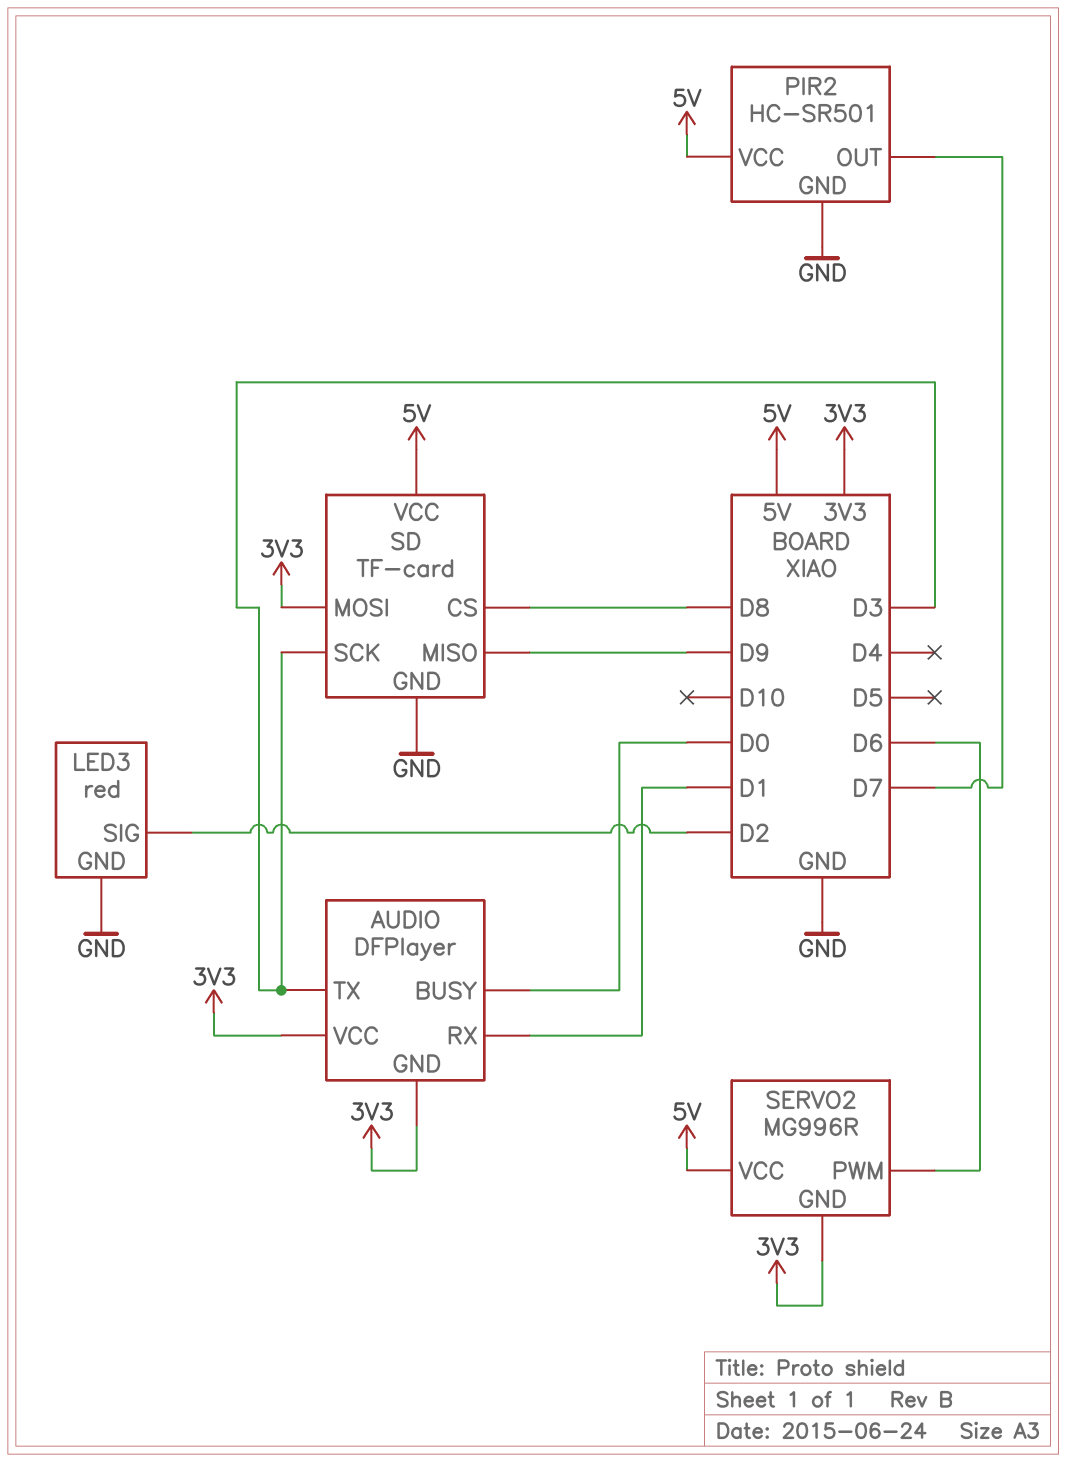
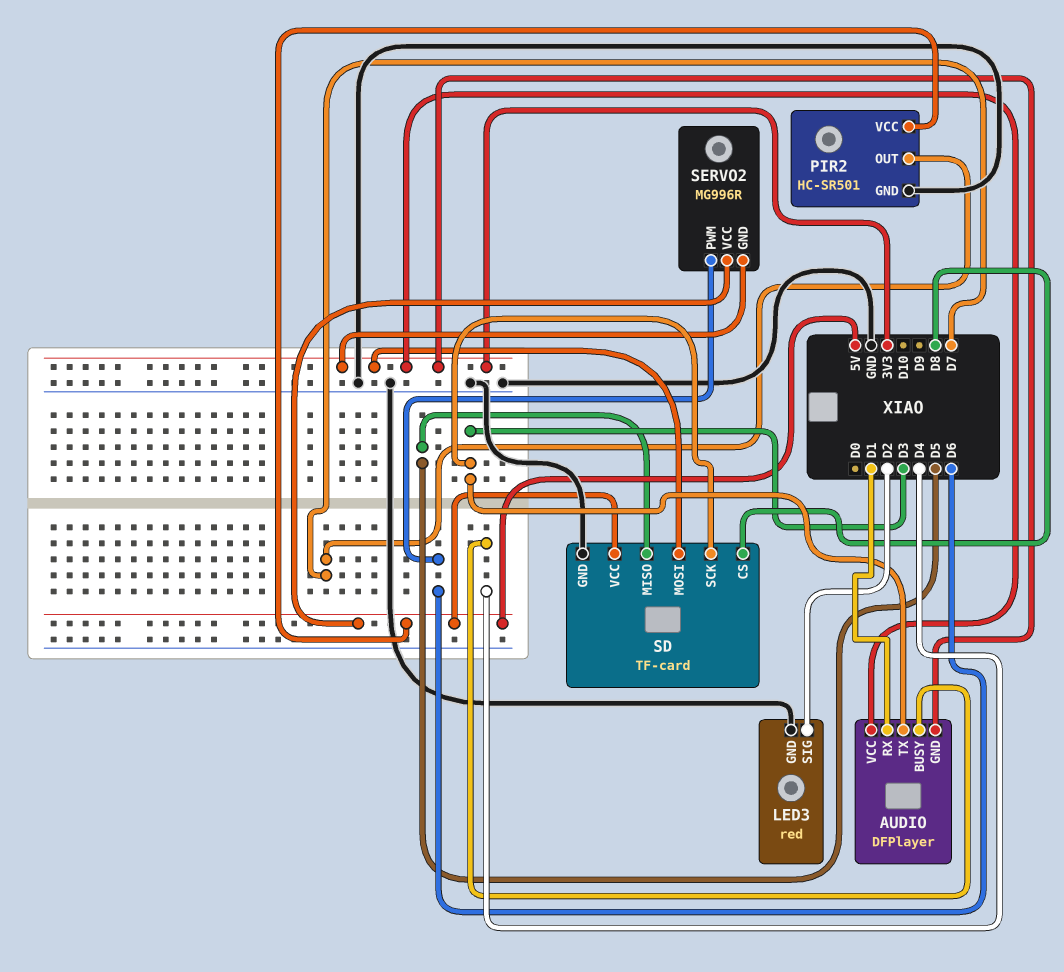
AUDIO pin BUSY: D0 -> D4
SD pin MISO: D9 -> D5

